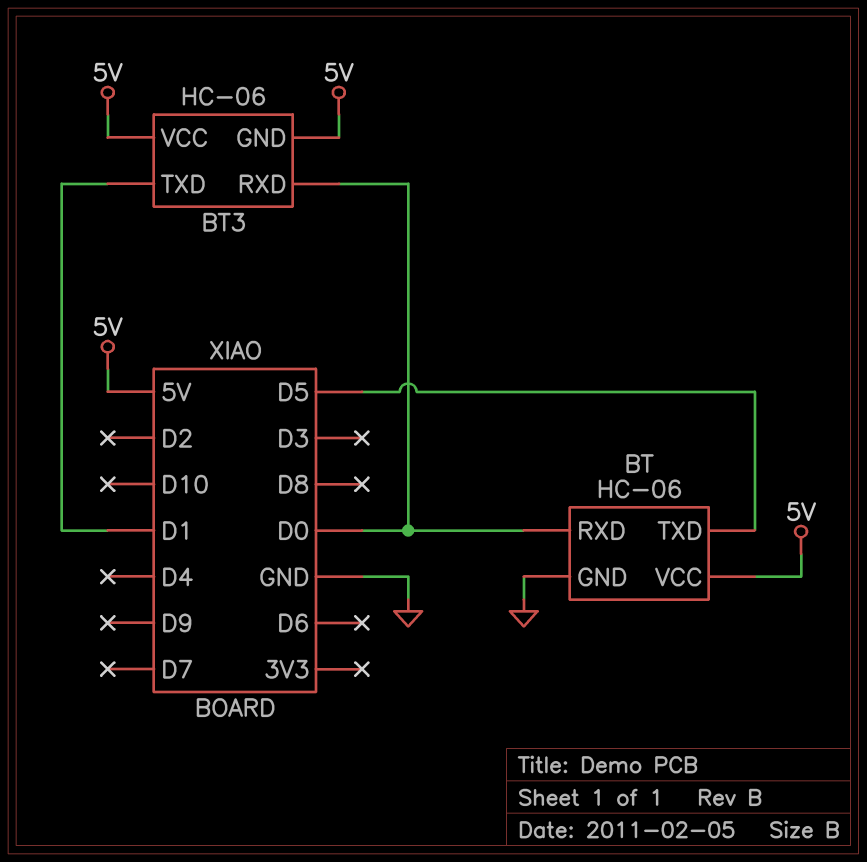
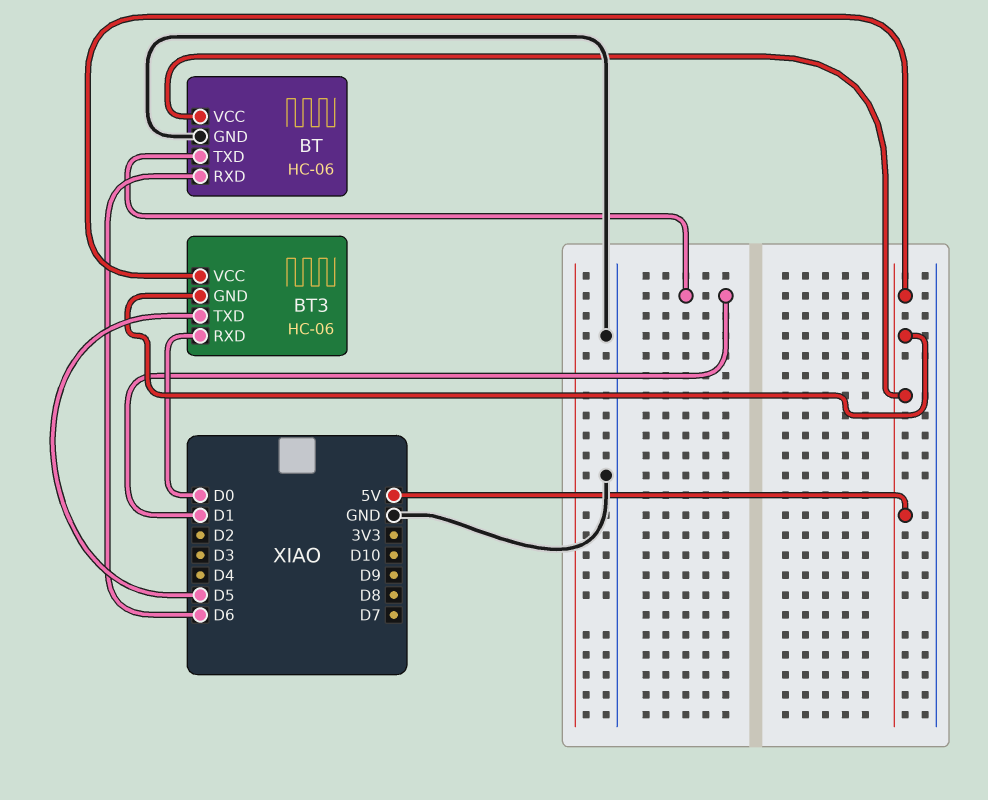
BT pin RXD: D0 -> D6
BT pin TXD: D5 -> D1
BT3 pin TXD: D1 -> D5

